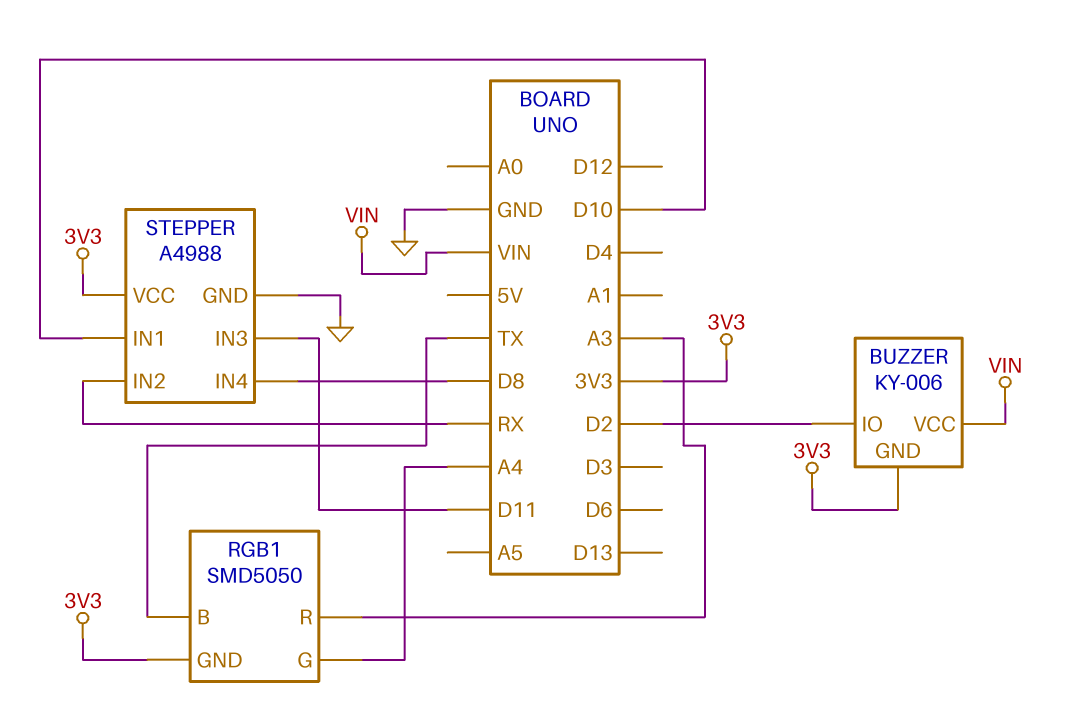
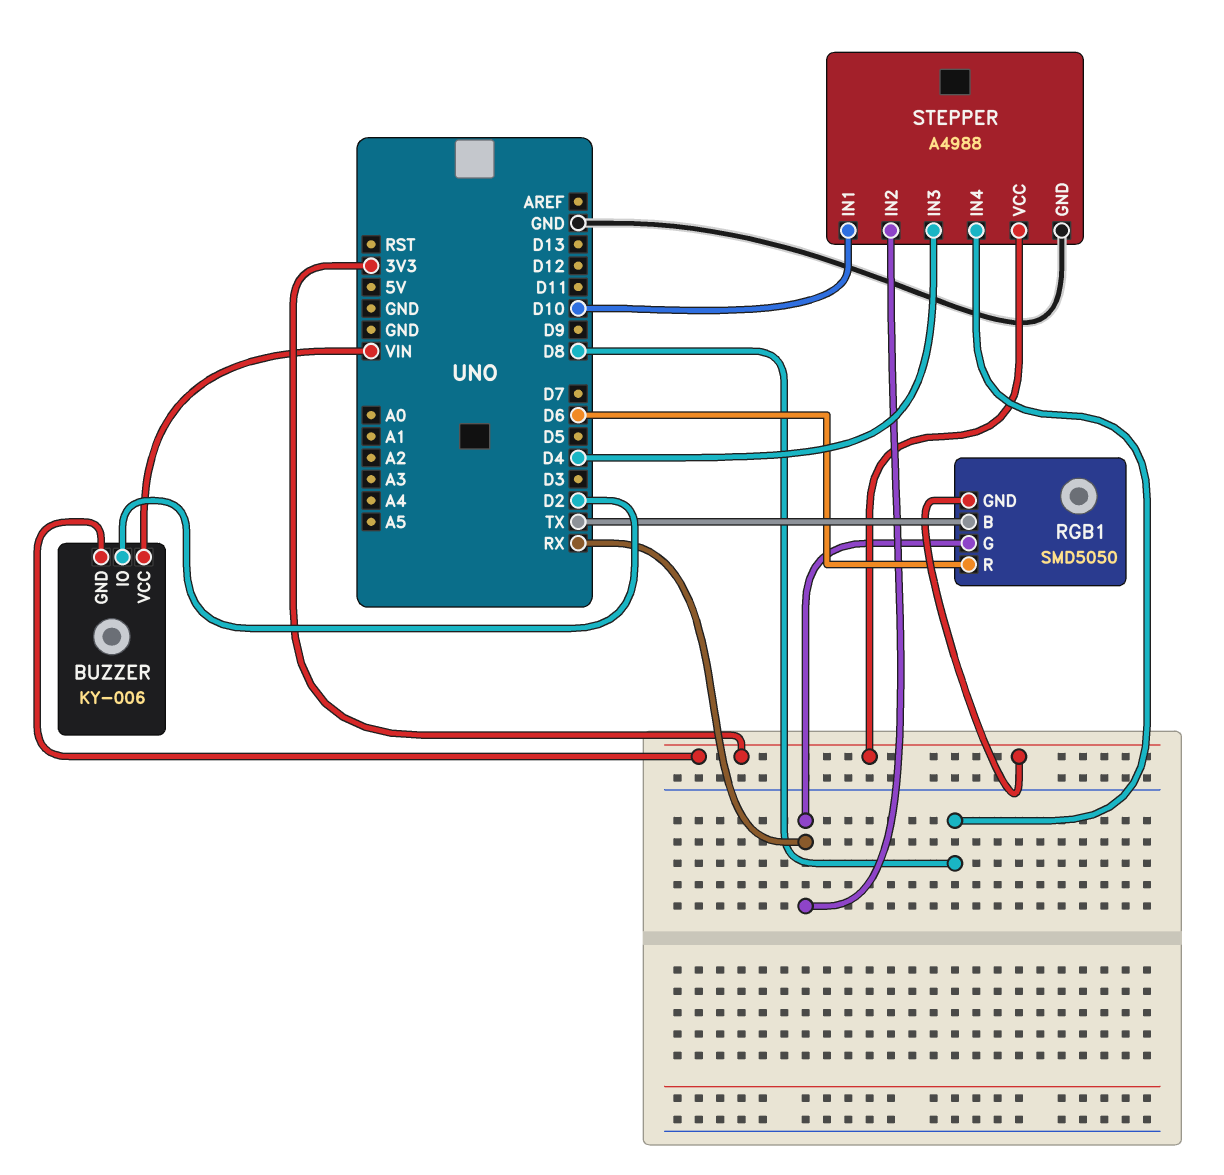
RGB1 pin G: A4 -> RX
RGB1 pin R: A3 -> D6
STEPPER pin IN3: D11 -> D4

